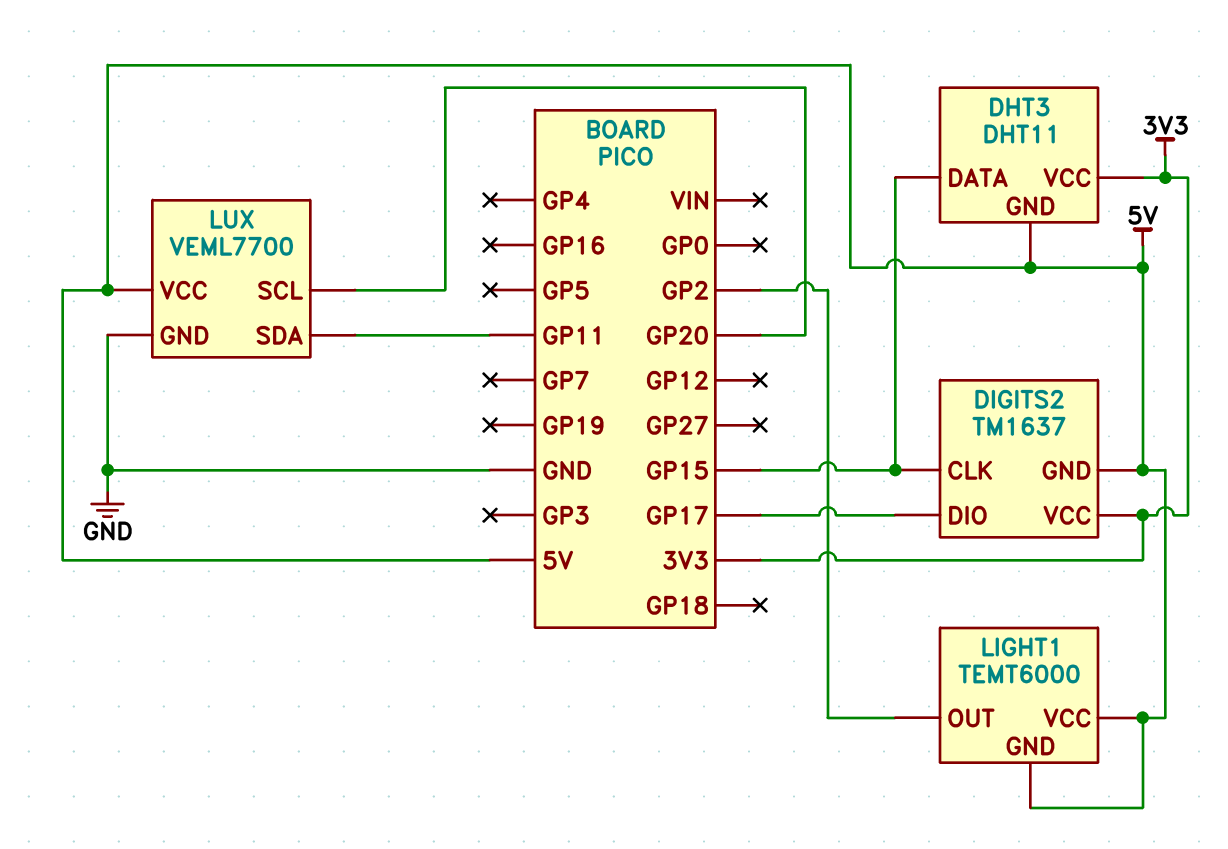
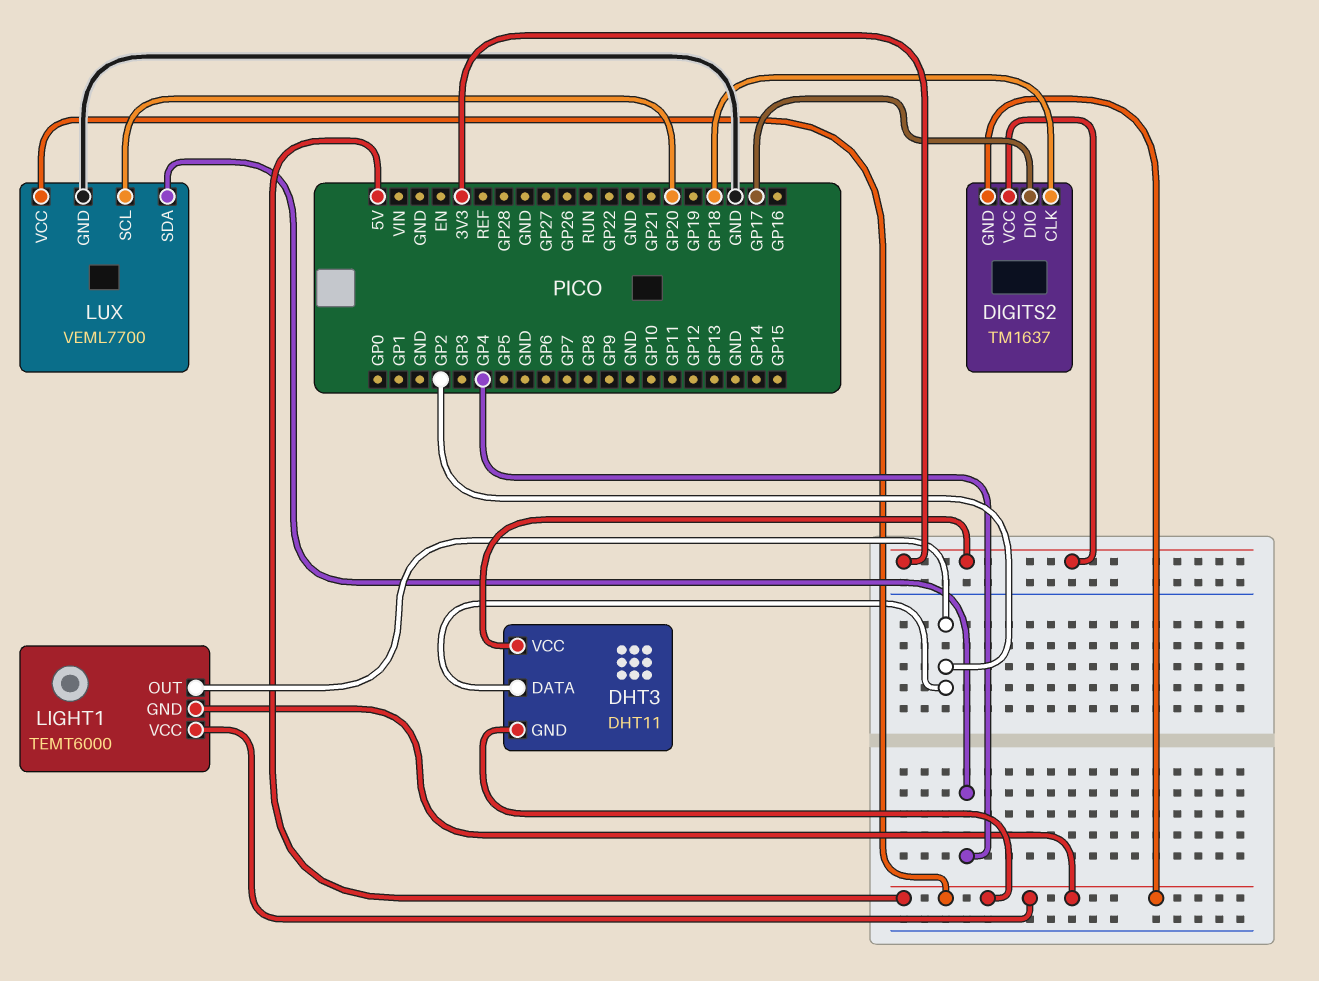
DHT3 pin DATA: GP15 -> GP2
DIGITS2 pin CLK: GP15 -> GP18
LUX pin SDA: GP11 -> GP4

